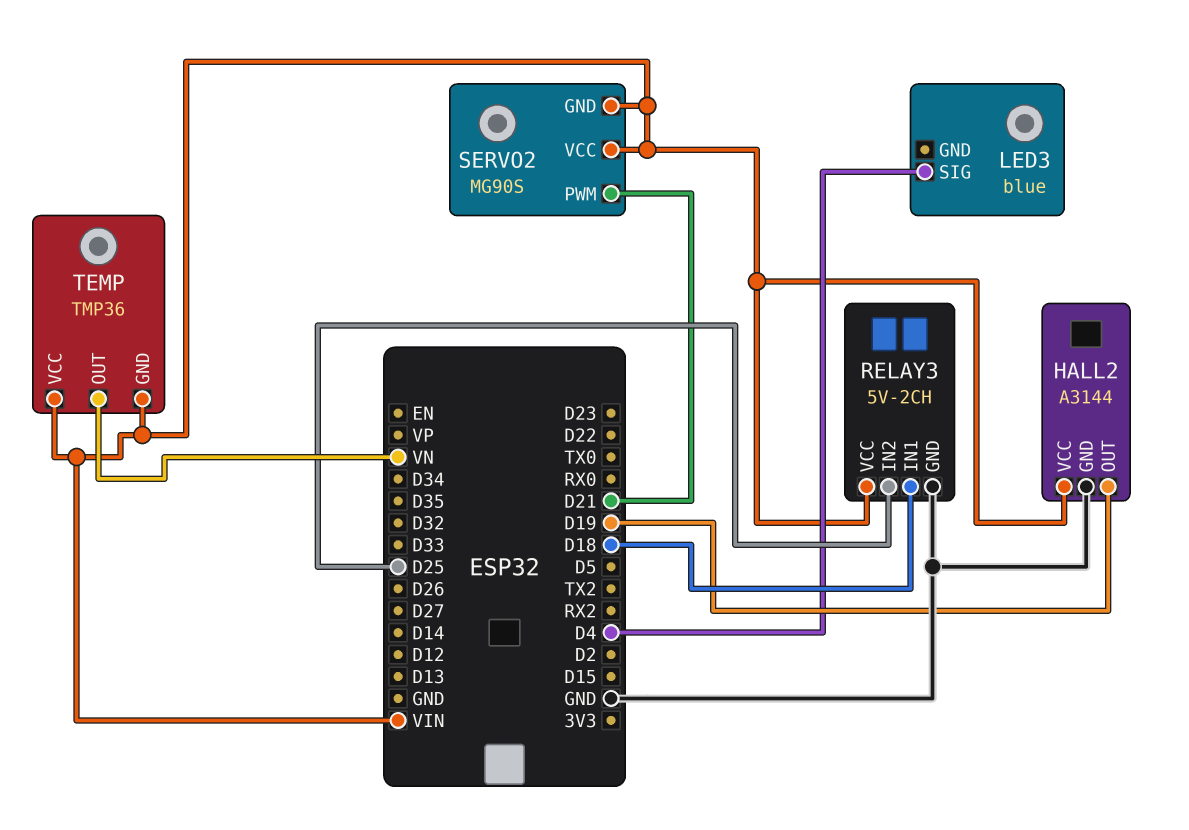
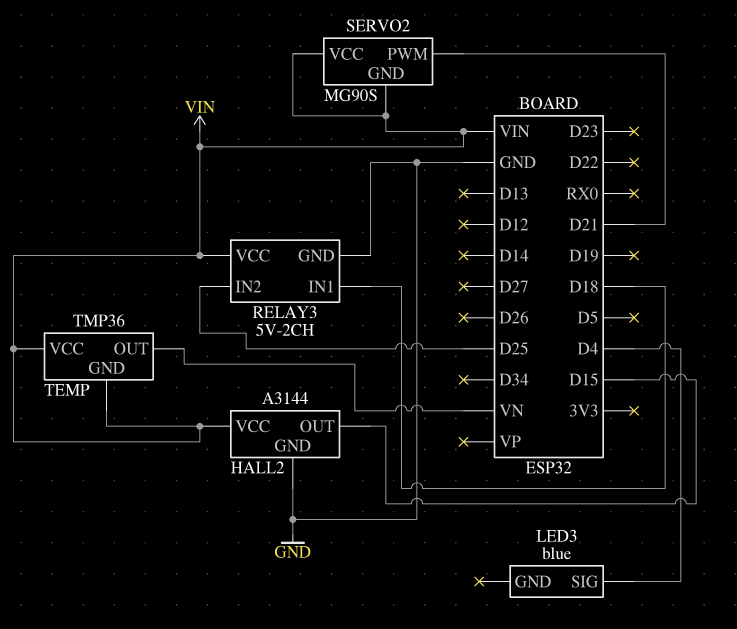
HALL2 pin OUT: D19 -> D15

